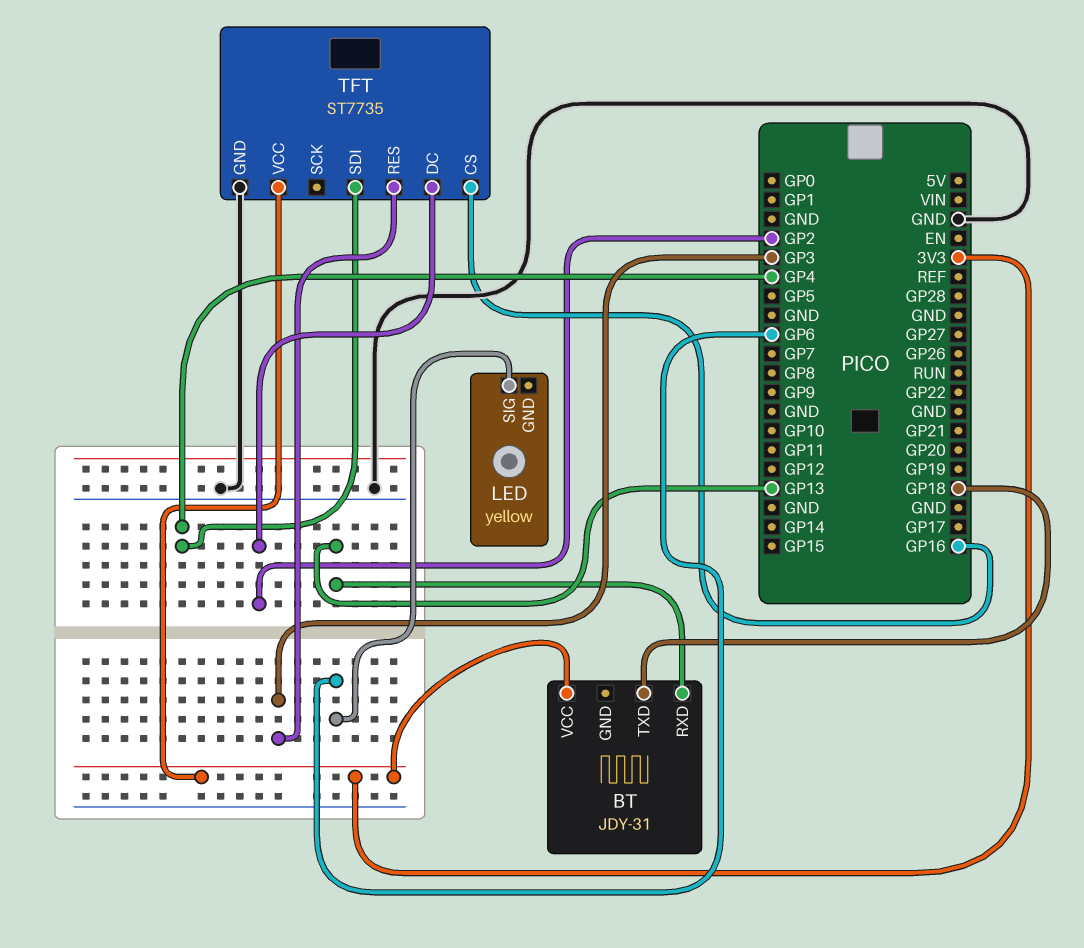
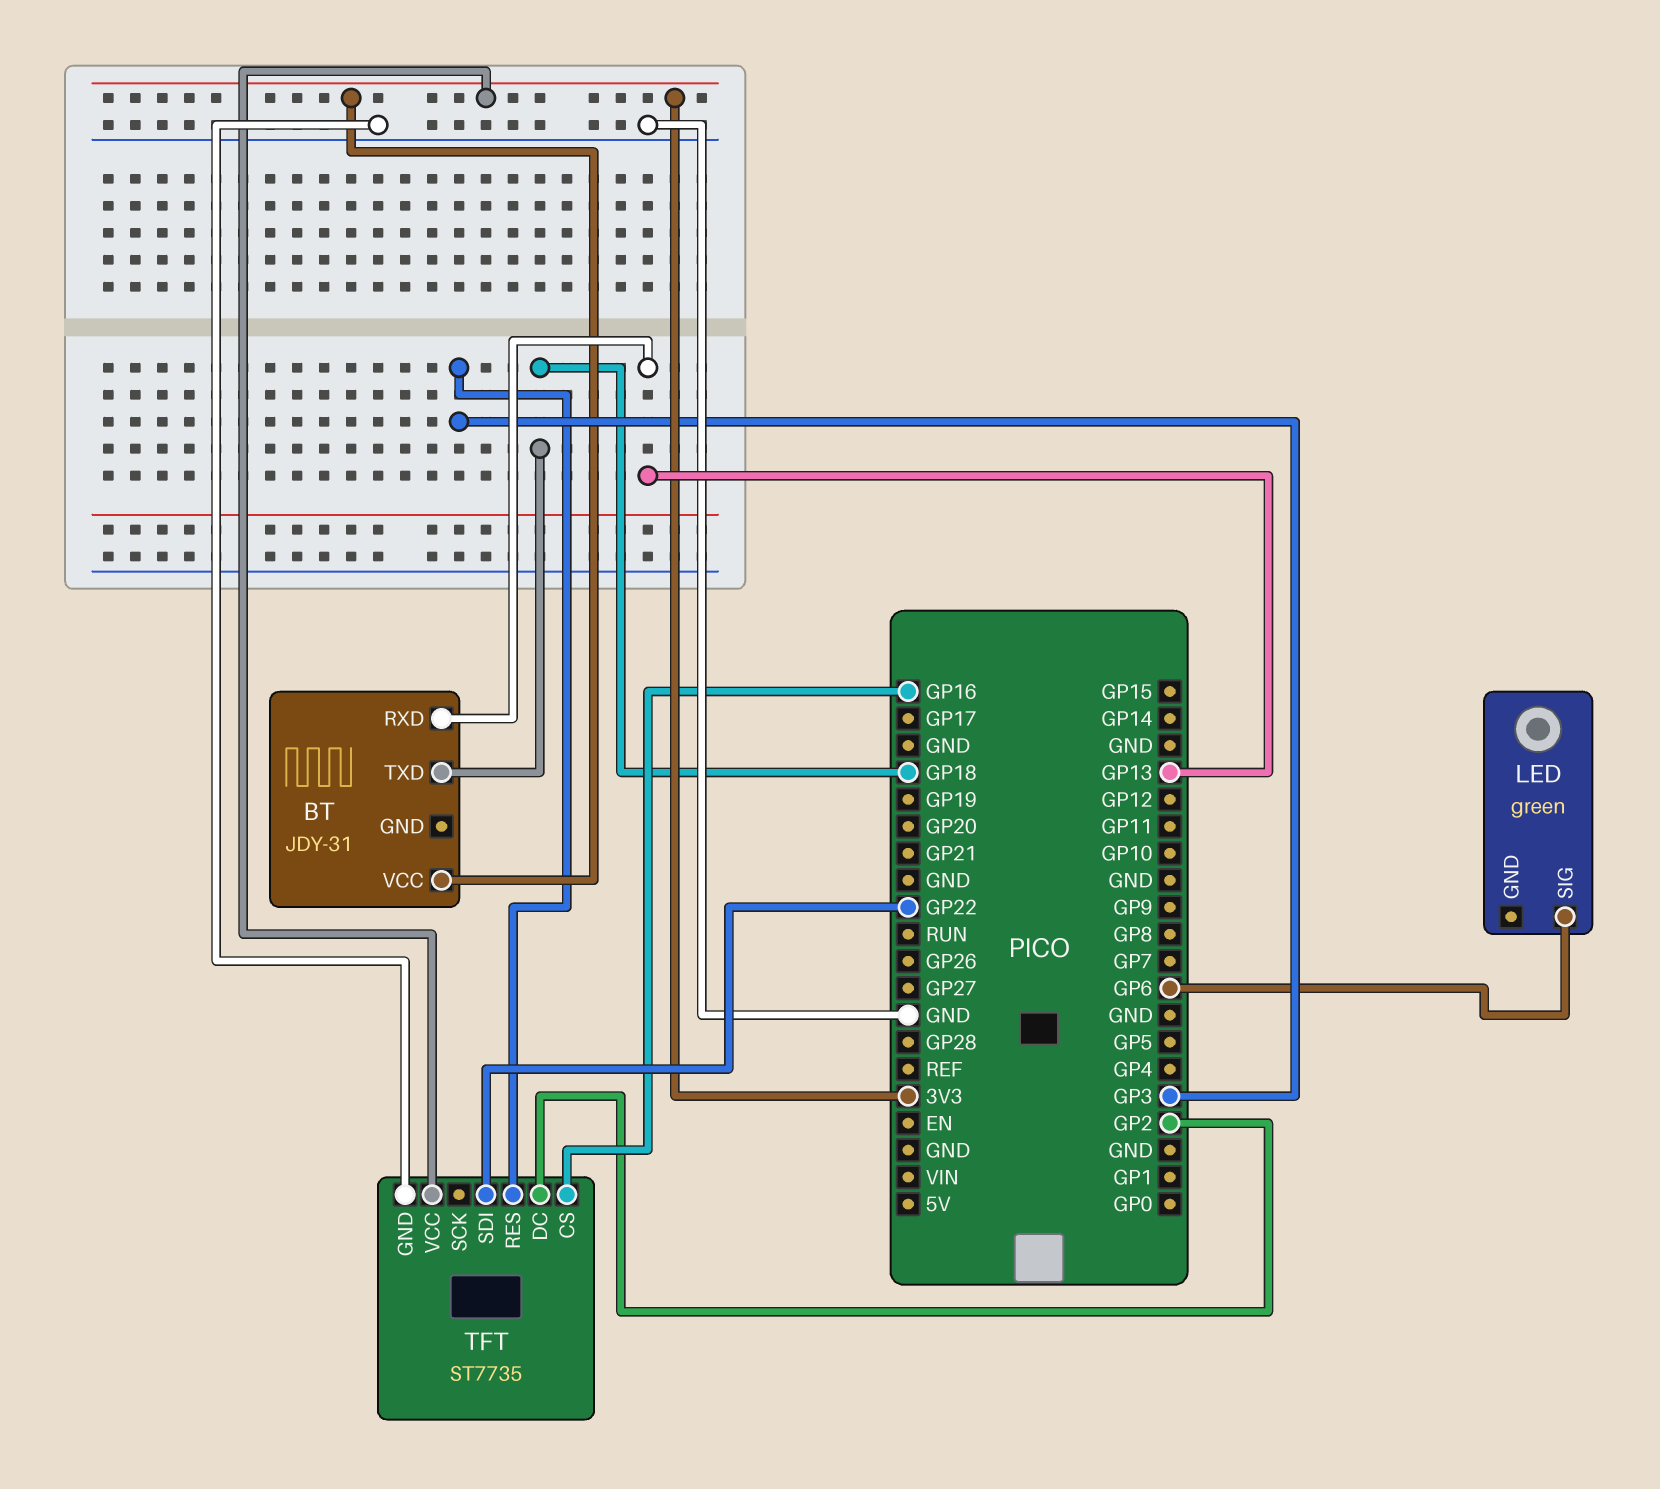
LED: yellow -> green
TFT pin SDI: GP4 -> GP22

